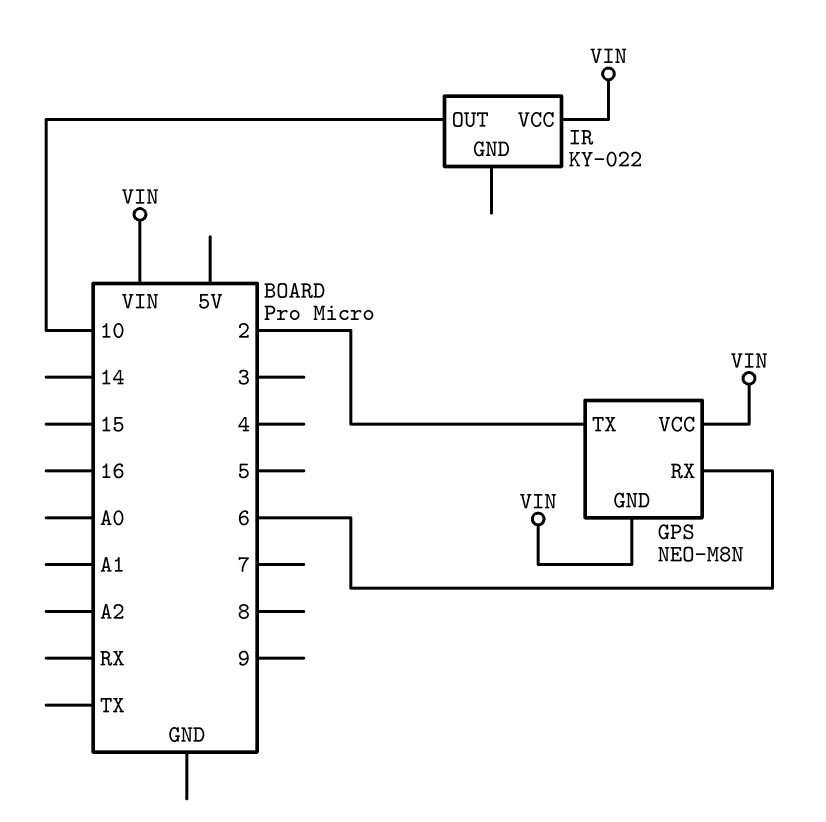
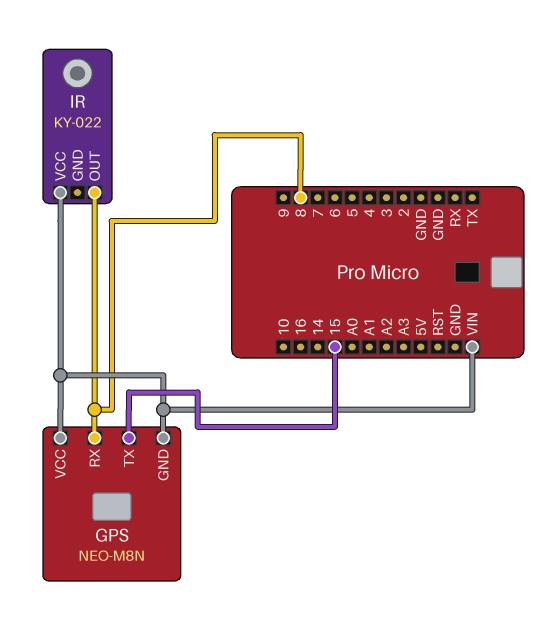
GPS pin RX: 6 -> 8
GPS pin TX: 2 -> 15
IR pin OUT: 10 -> 8

